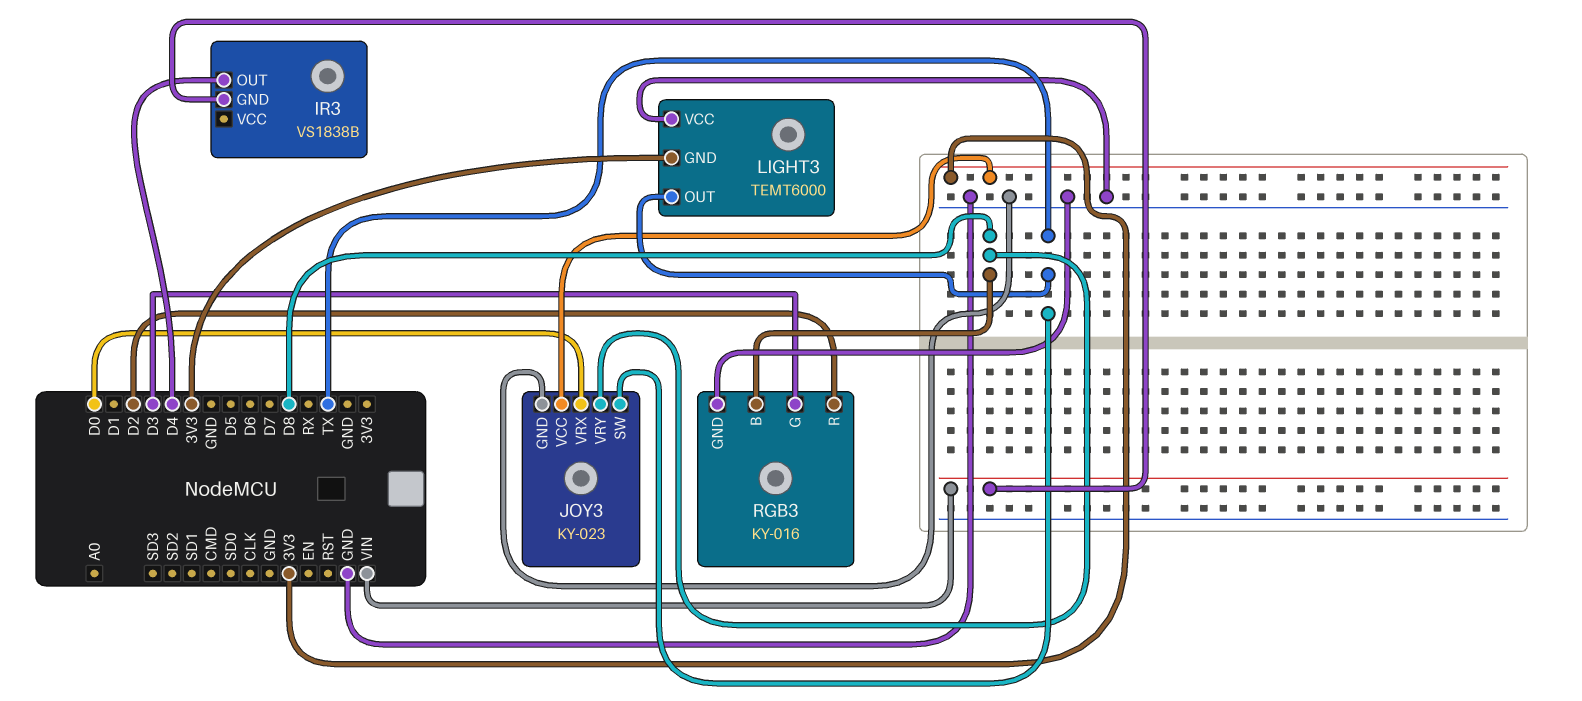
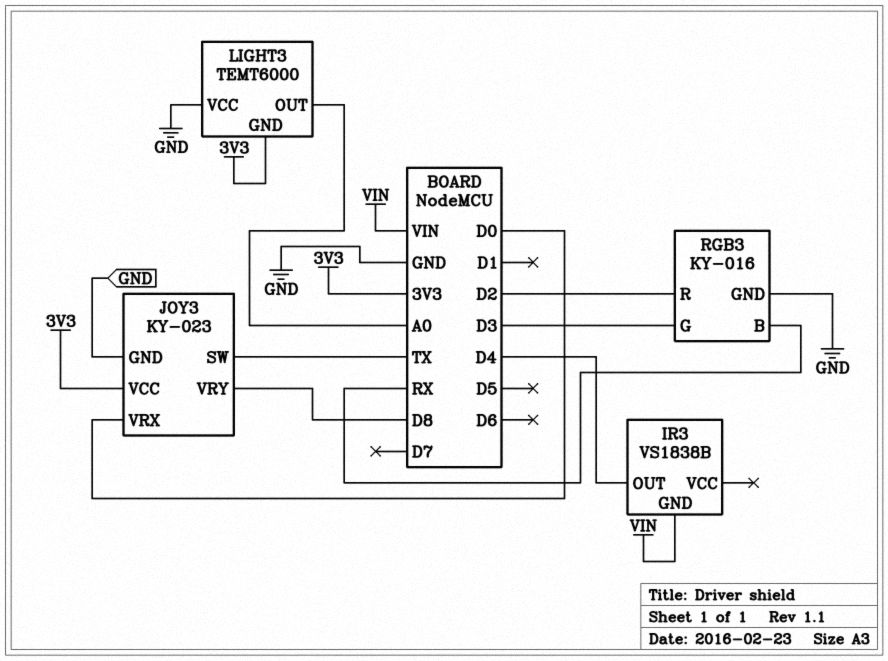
LIGHT3 pin OUT: TX -> A0
RGB3 pin B: D8 -> RX

